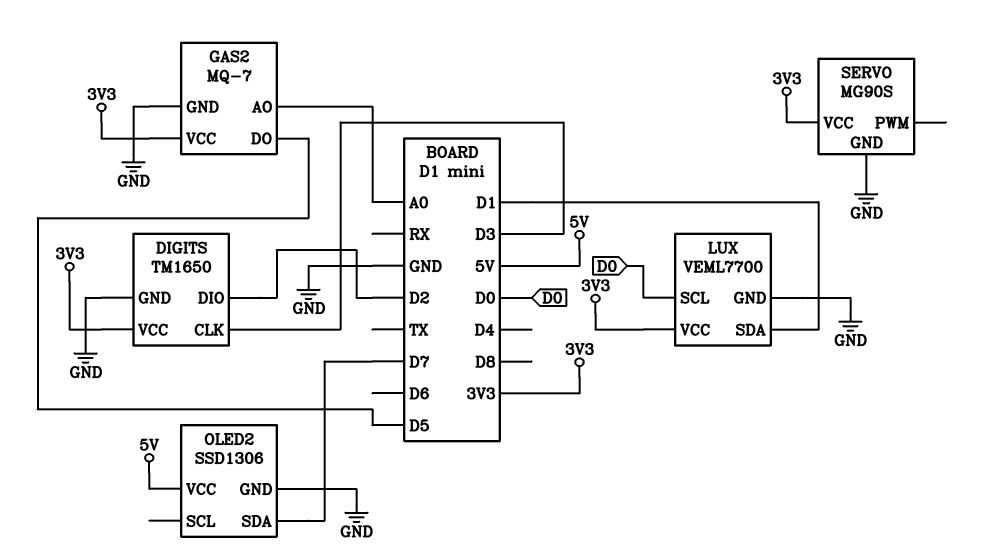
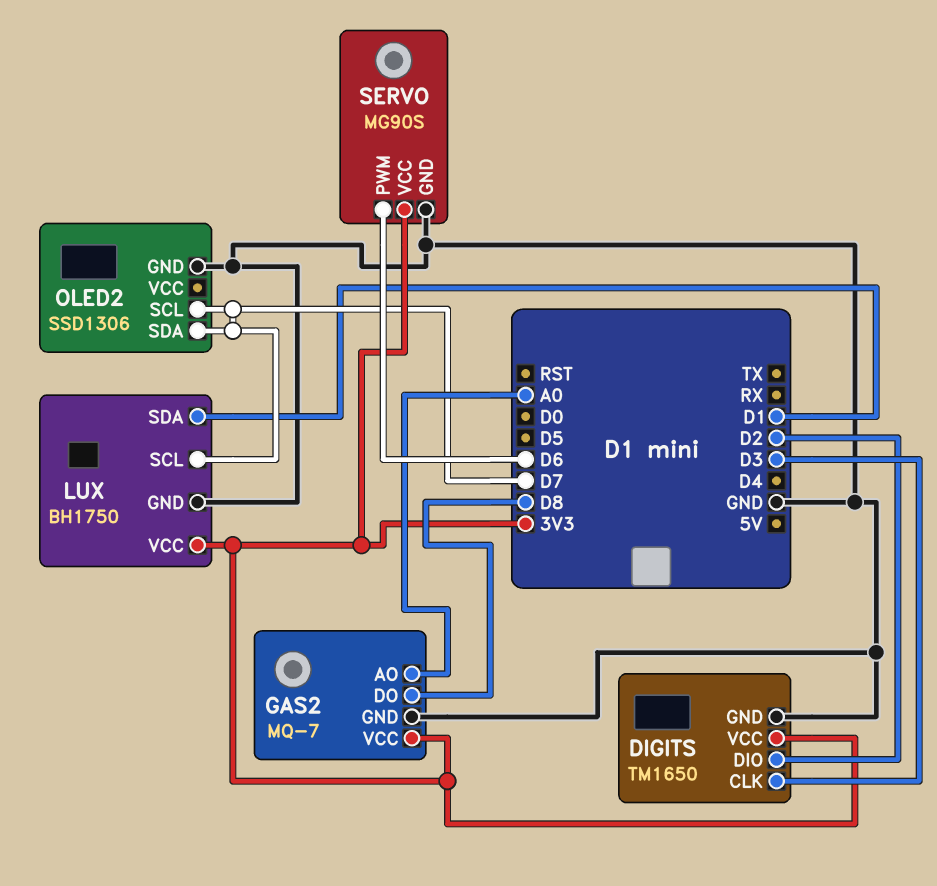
GAS2 pin DO: D5 -> D8
LUX: VEML7700 -> BH1750
LUX pin SCL: D0 -> D7
OLED2 pin SCL: none -> D7
OLED2 pin VCC: 5V -> none
SERVO pin PWM: none -> D6

